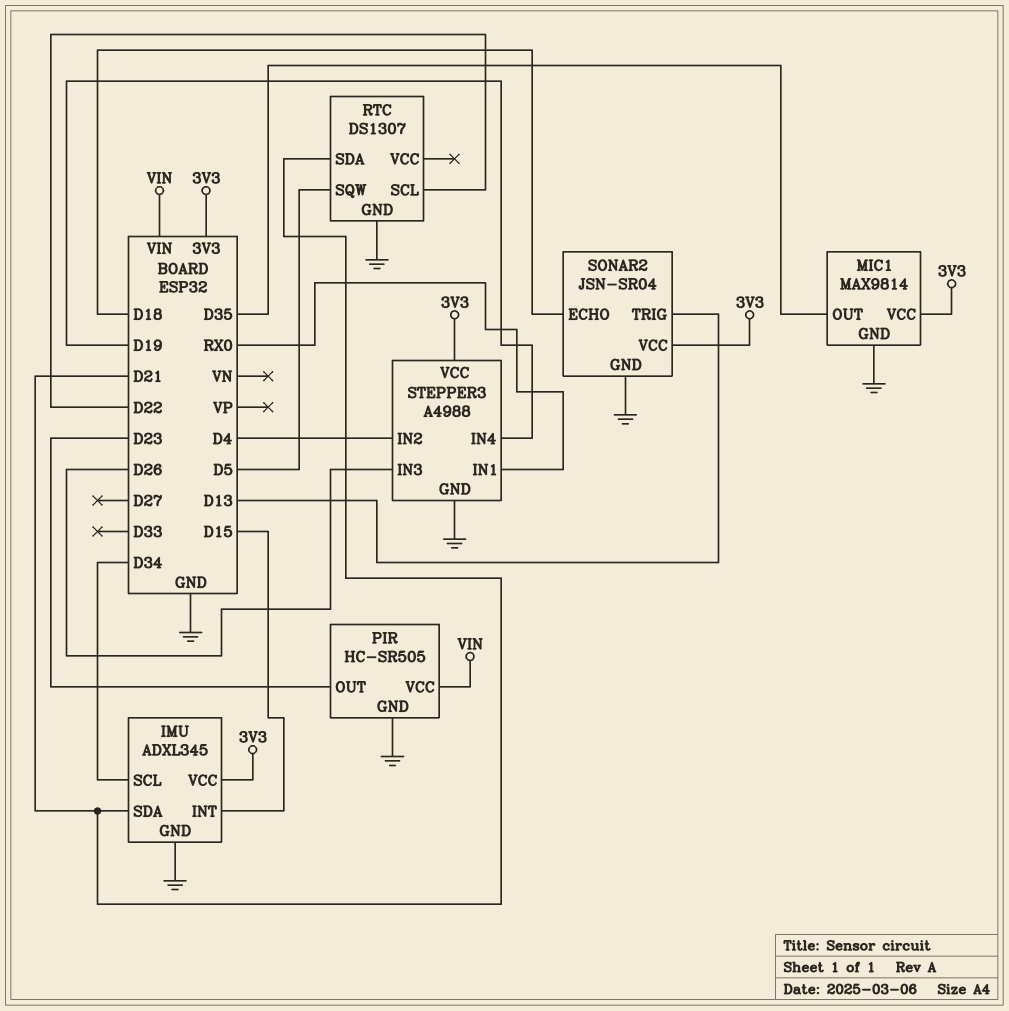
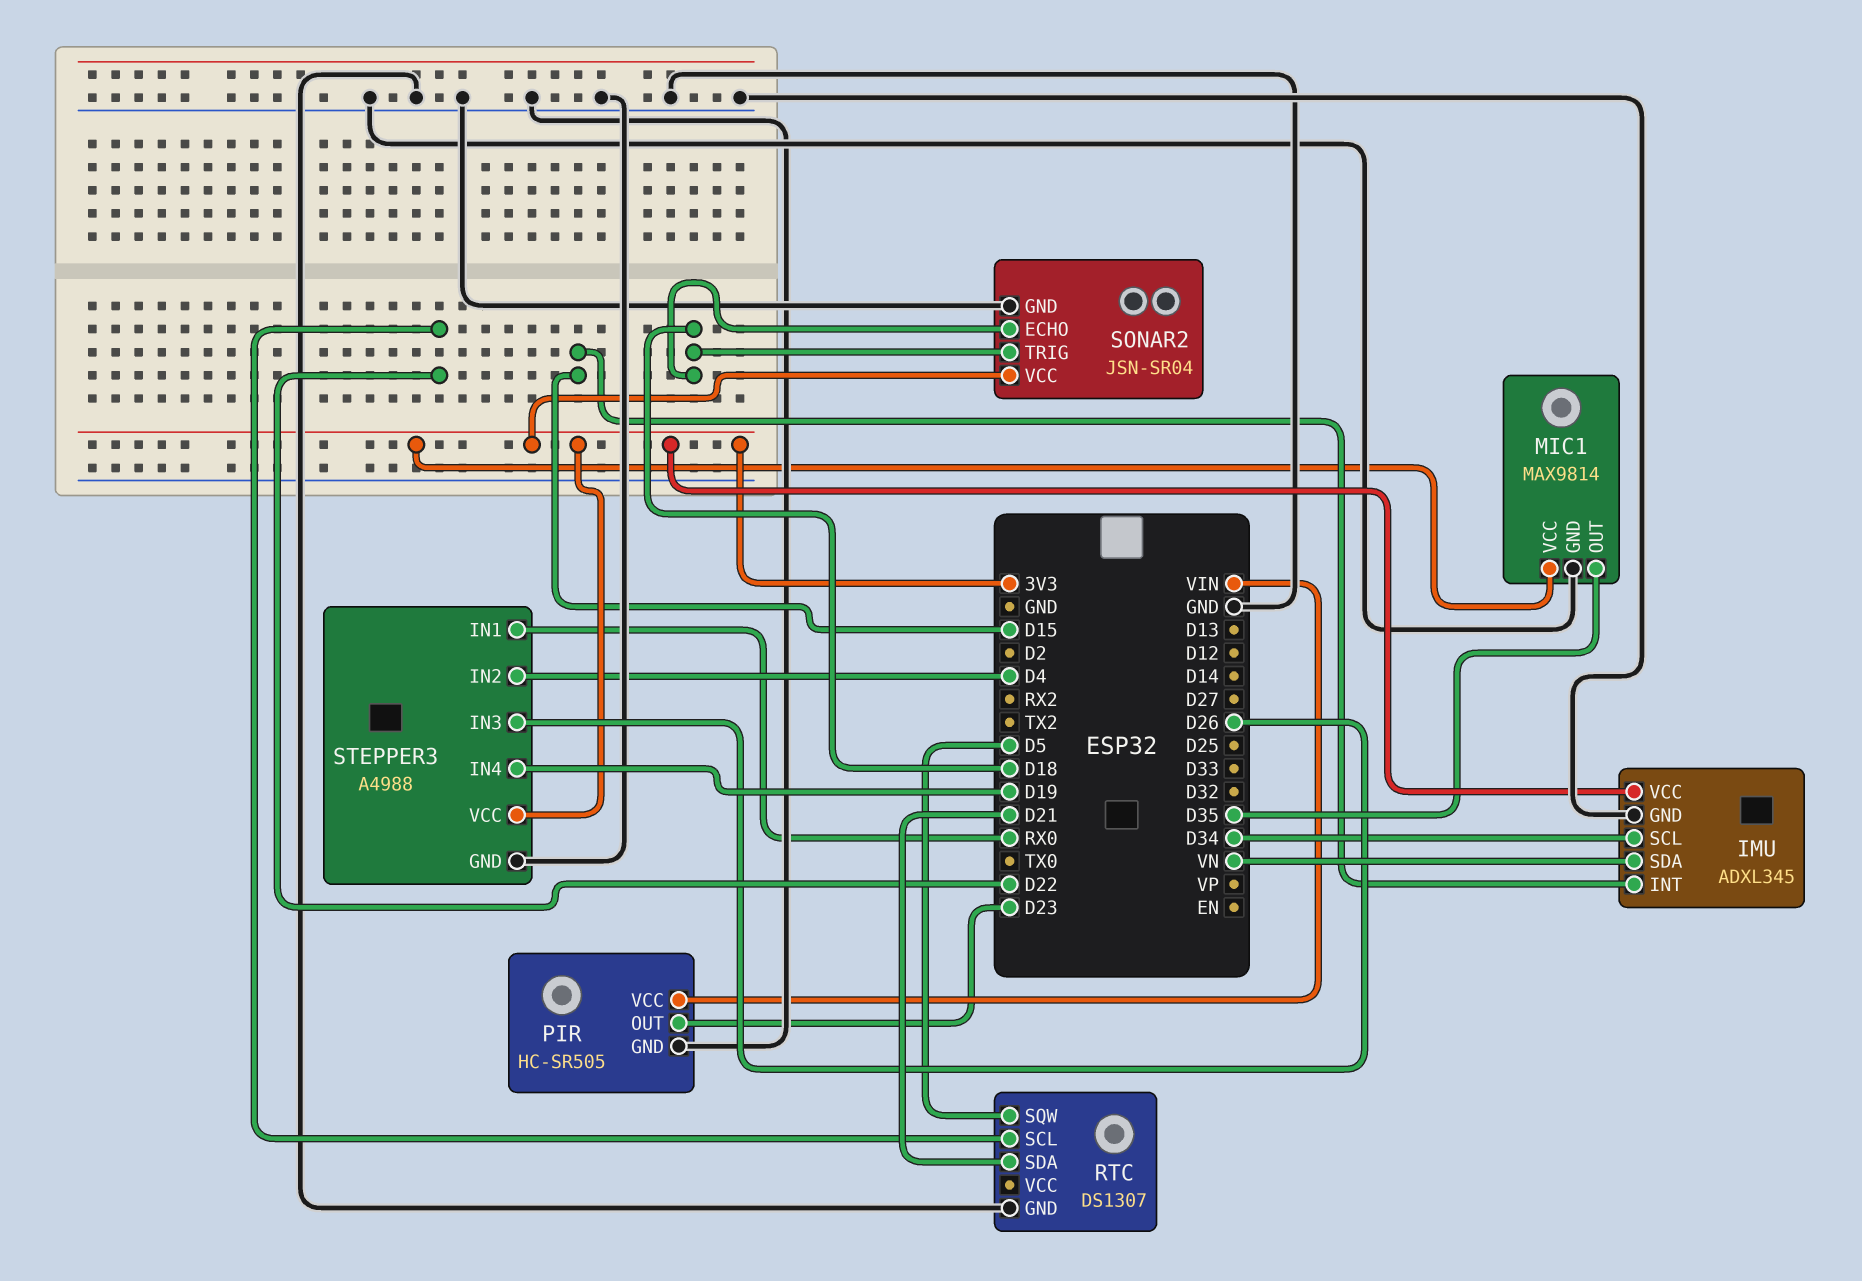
IMU pin SDA: D21 -> VN
SONAR2 pin TRIG: D13 -> D18

